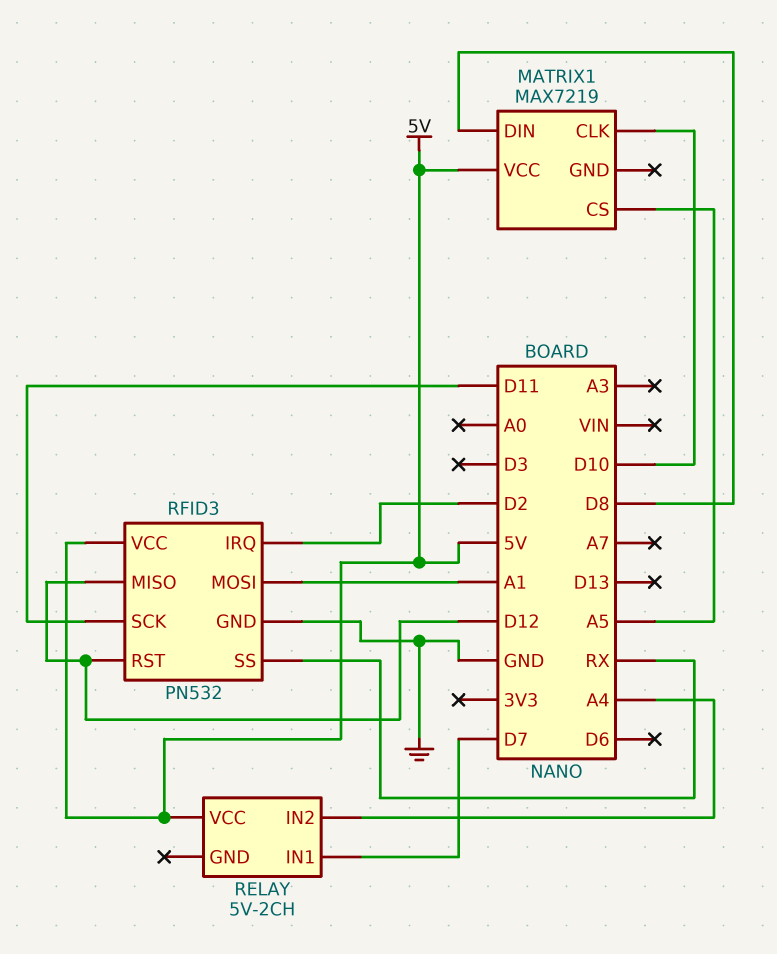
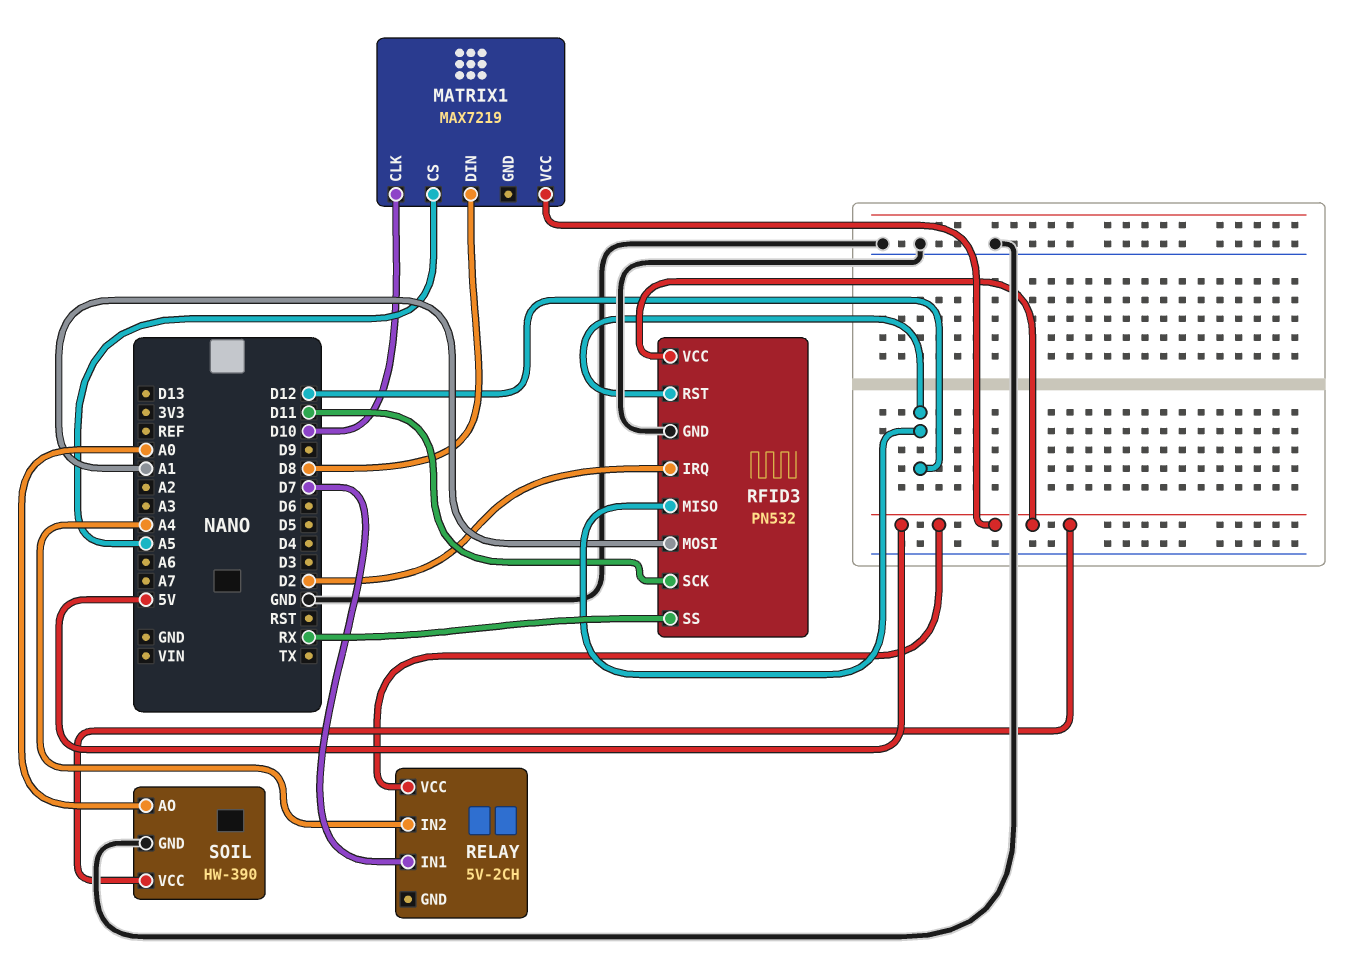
SOIL: none -> HW-390
SOIL pin AO: none -> A0
SOIL pin GND: none -> GND
SOIL pin VCC: none -> 5V

